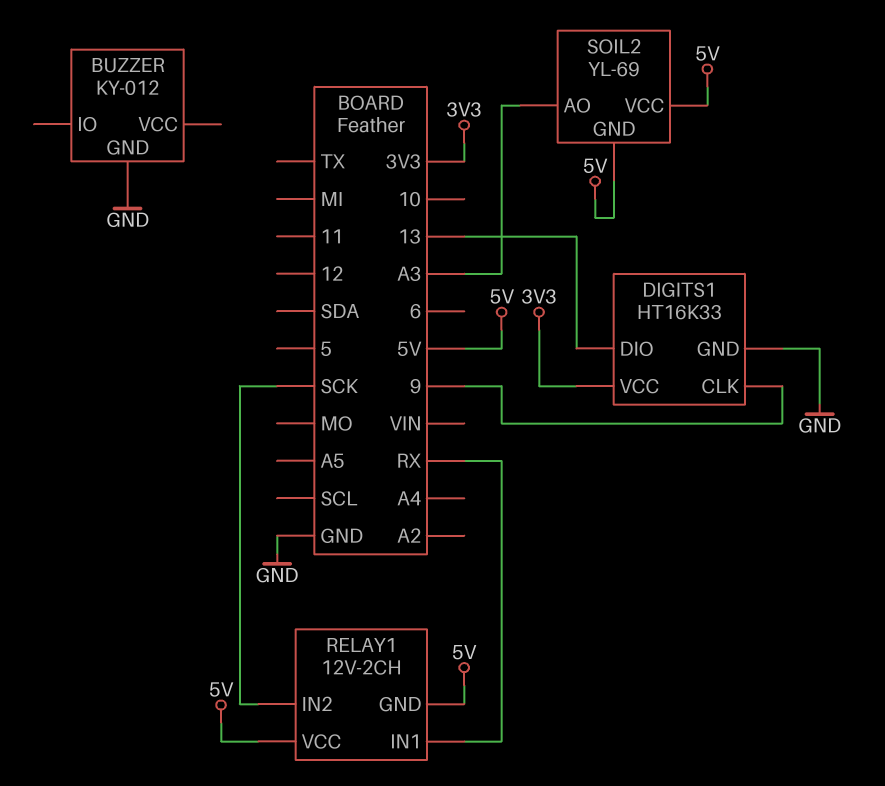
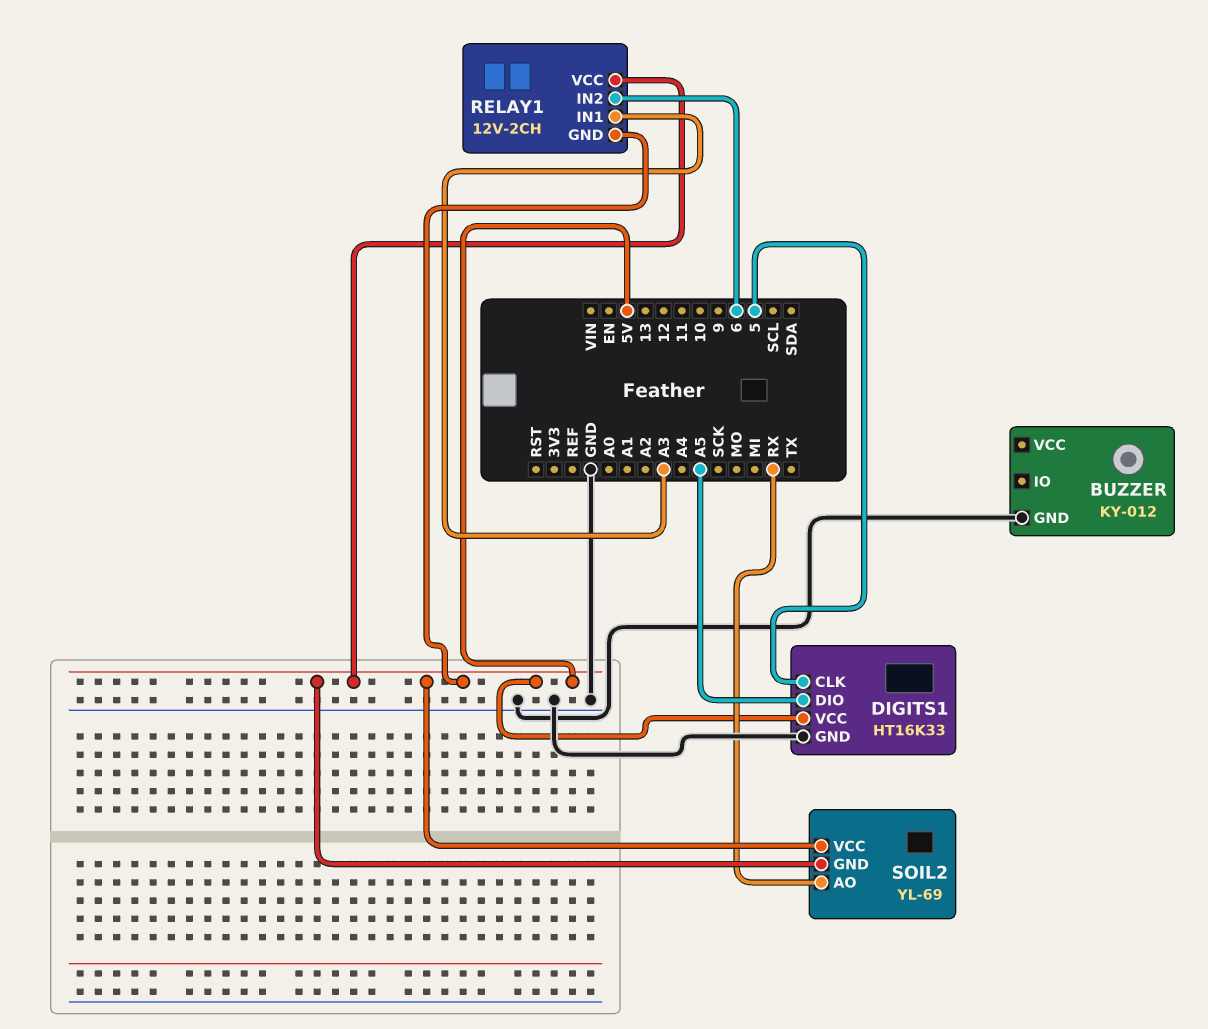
DIGITS1 pin CLK: 9 -> 5
DIGITS1 pin DIO: 13 -> A5
DIGITS1 pin VCC: 3V3 -> 5V
RELAY1 pin IN1: RX -> A3
RELAY1 pin IN2: SCK -> 6
SOIL2 pin AO: A3 -> RX

